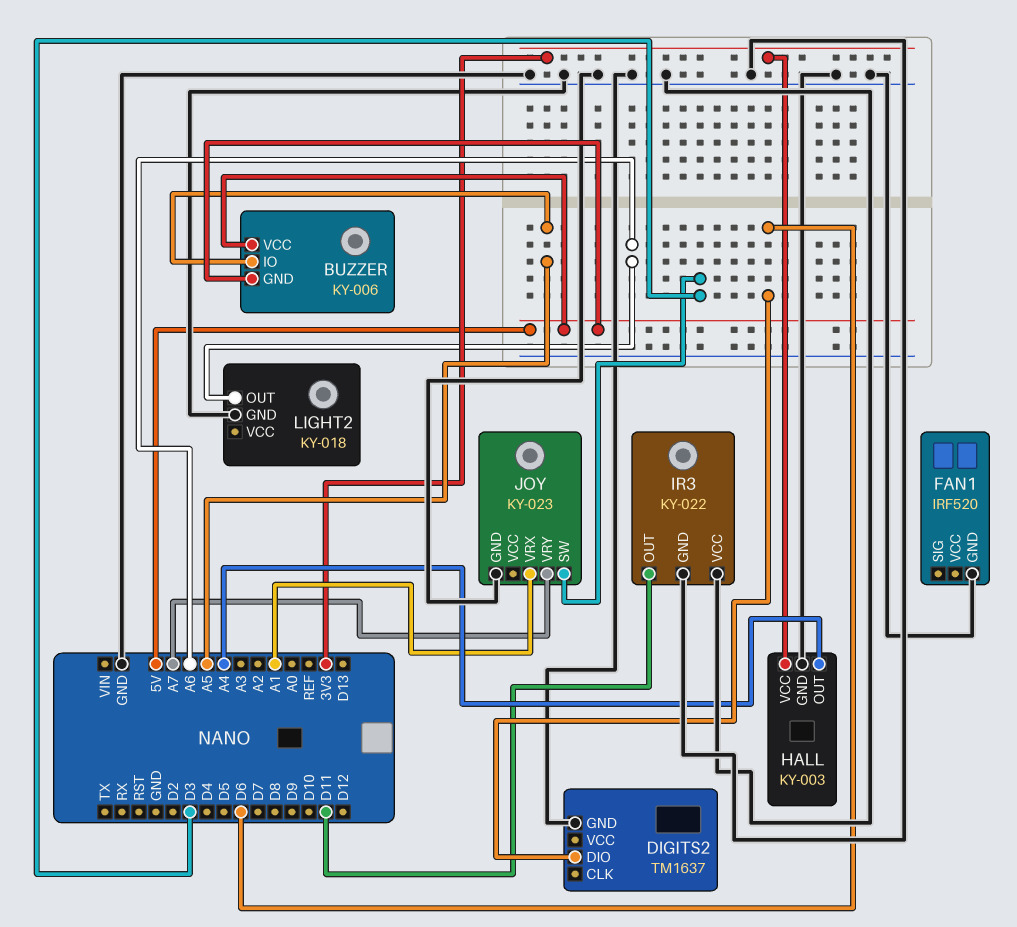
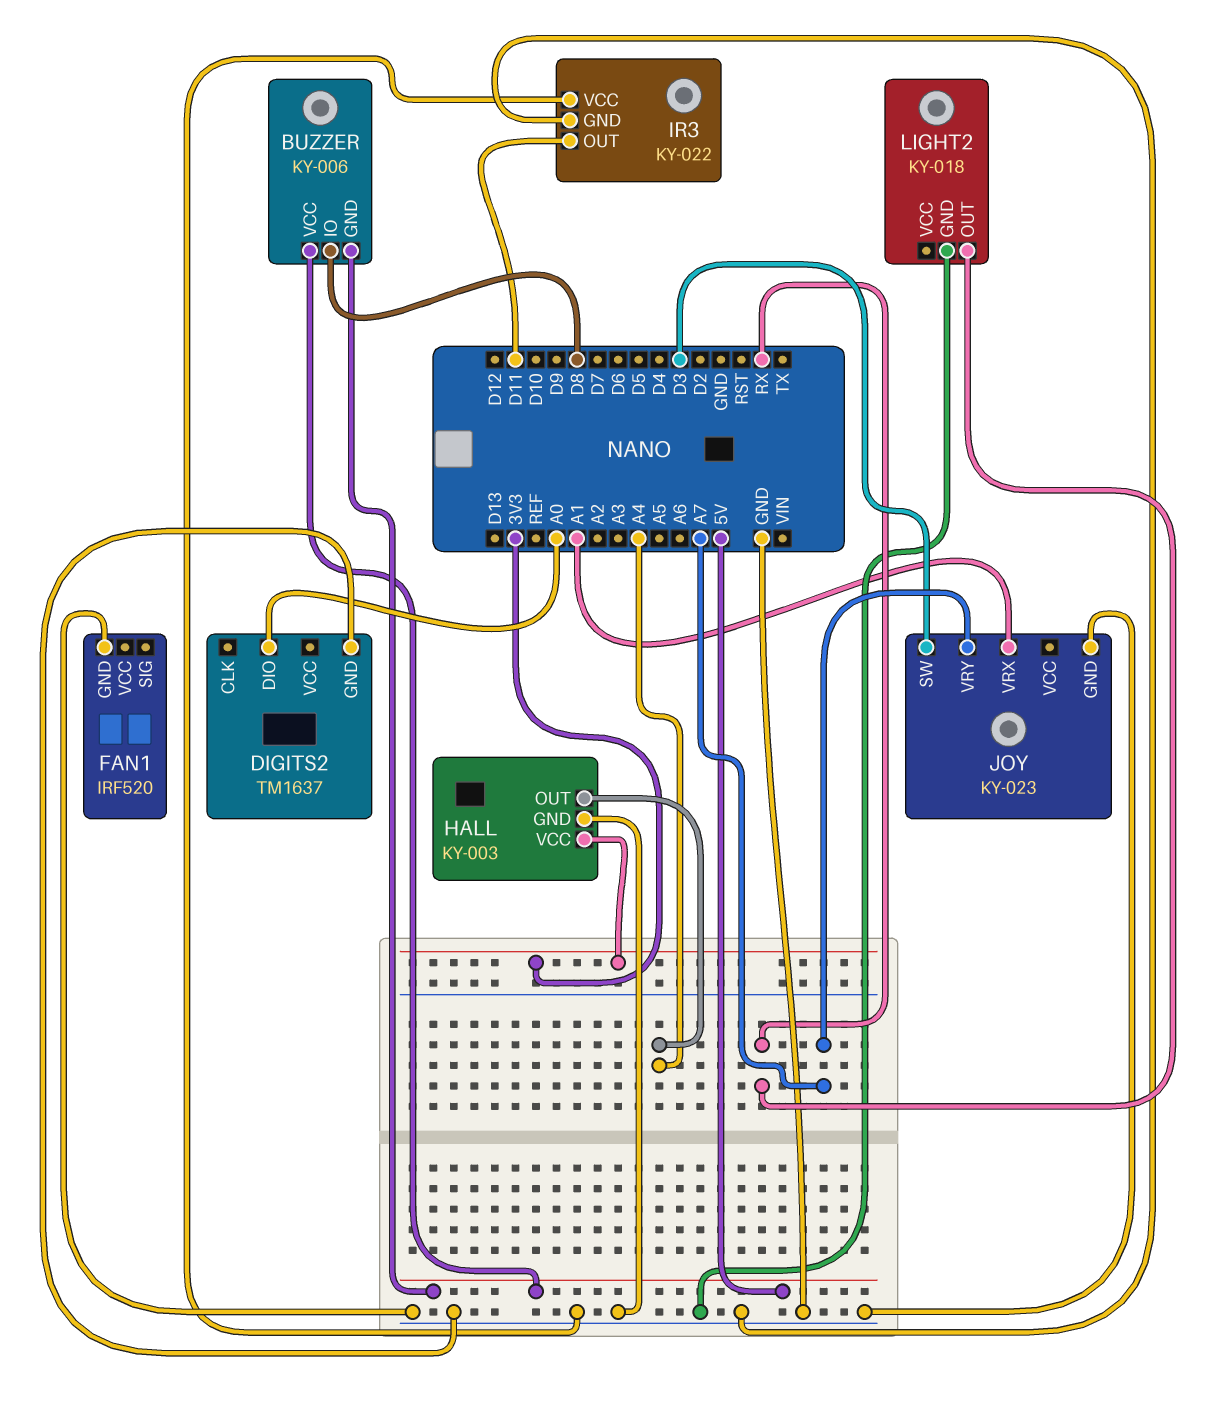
BUZZER pin IO: A5 -> D8
DIGITS2 pin DIO: D6 -> A0
LIGHT2 pin OUT: A6 -> RX

